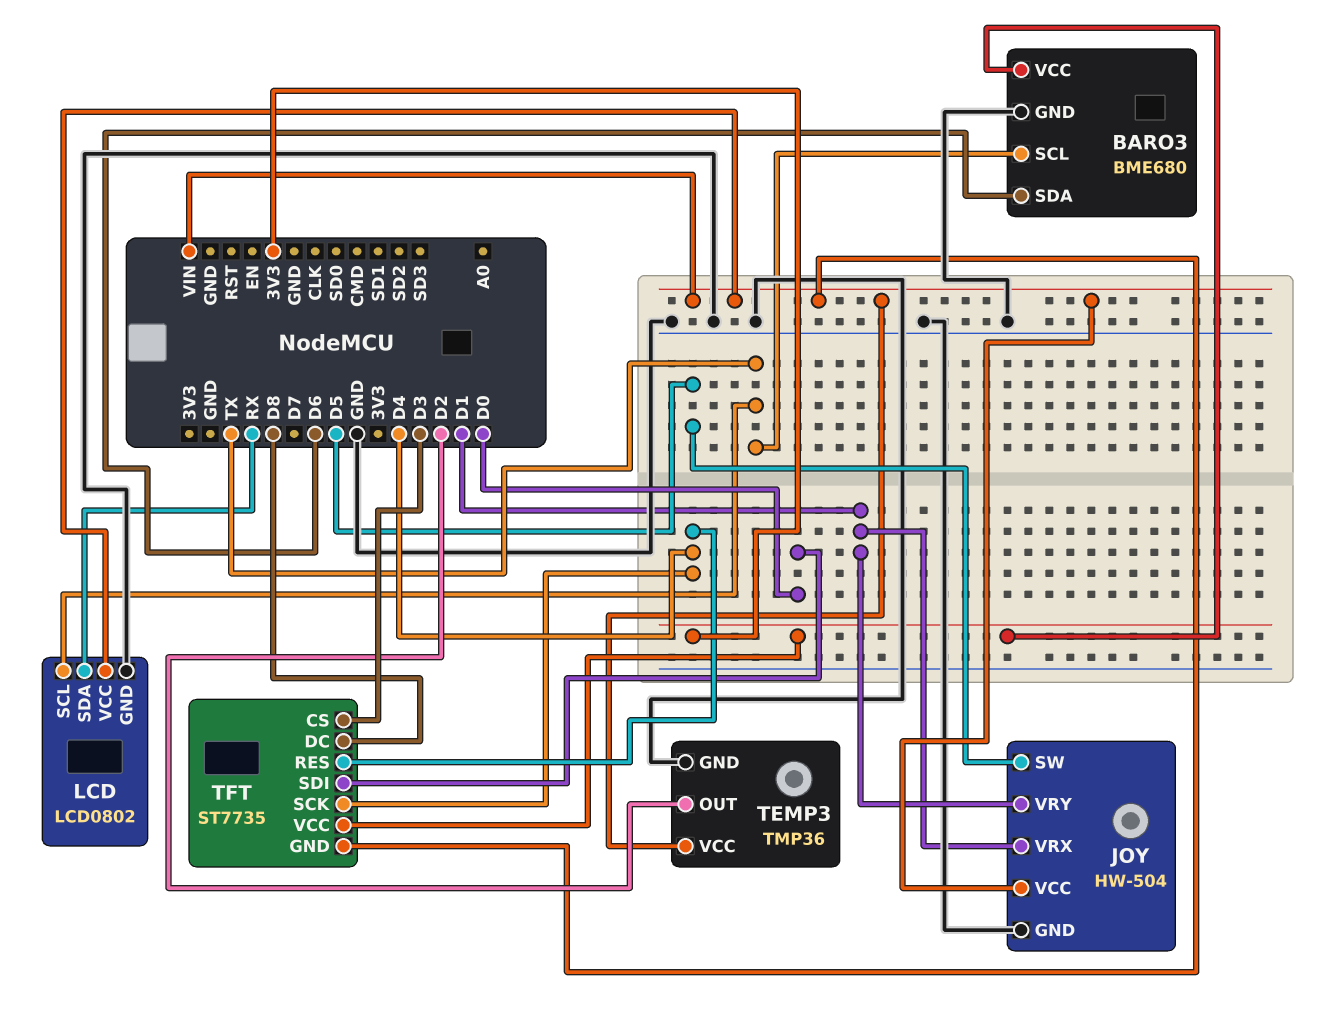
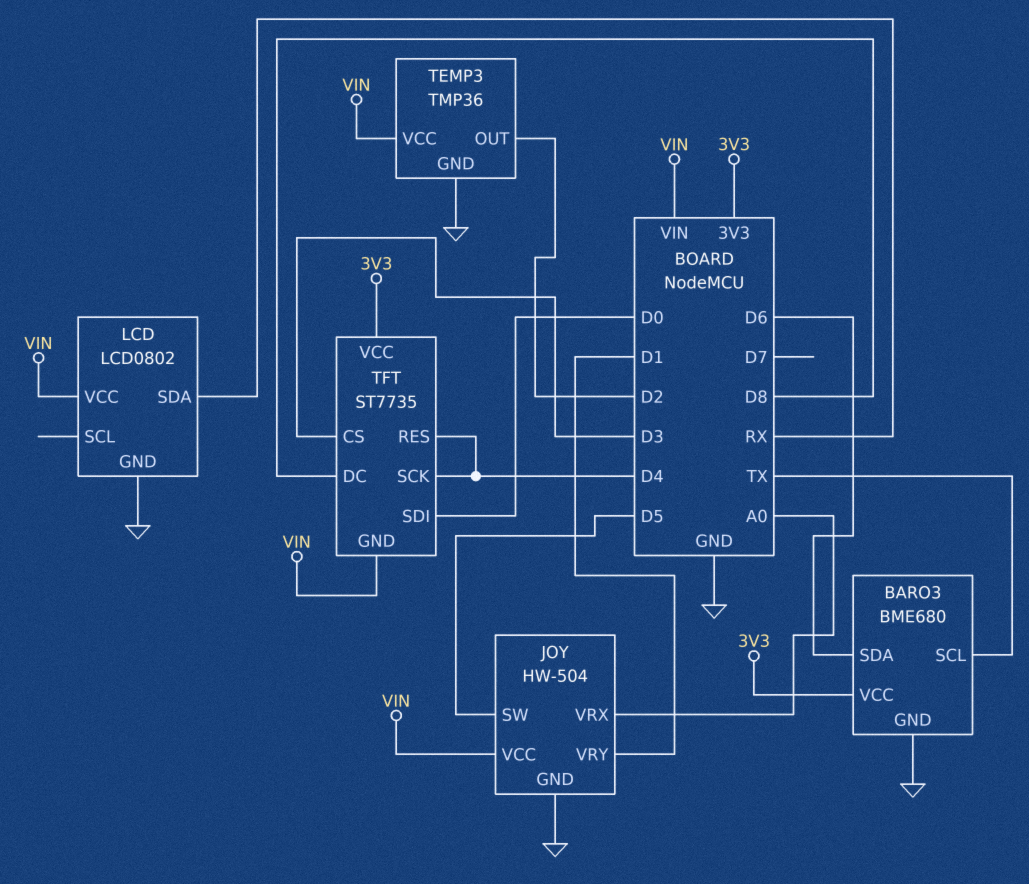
JOY pin VRX: D1 -> A0
LCD pin SCL: TX -> none

